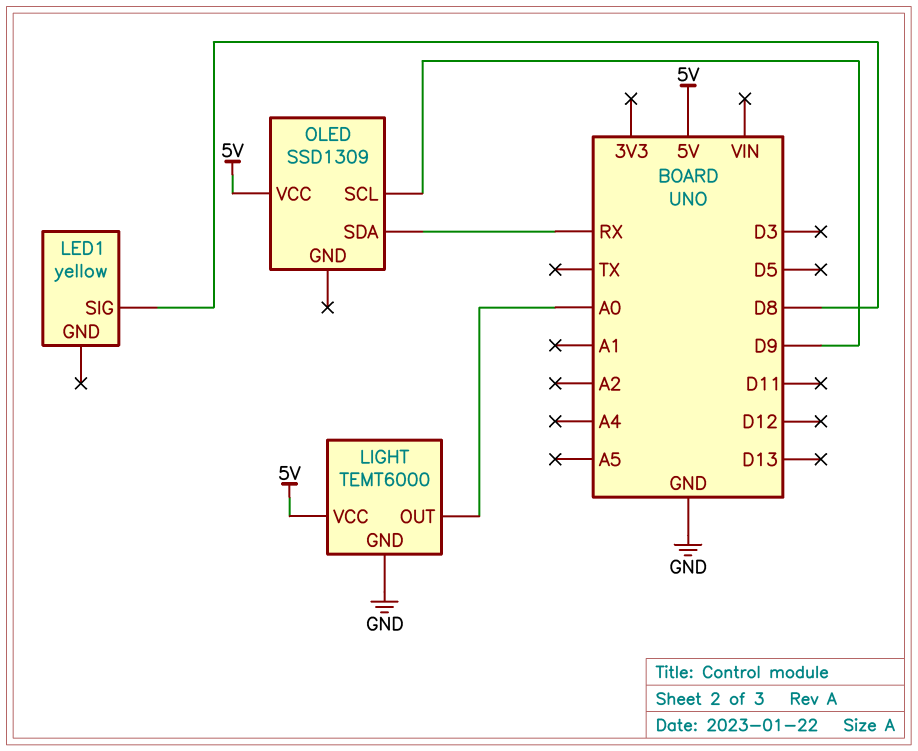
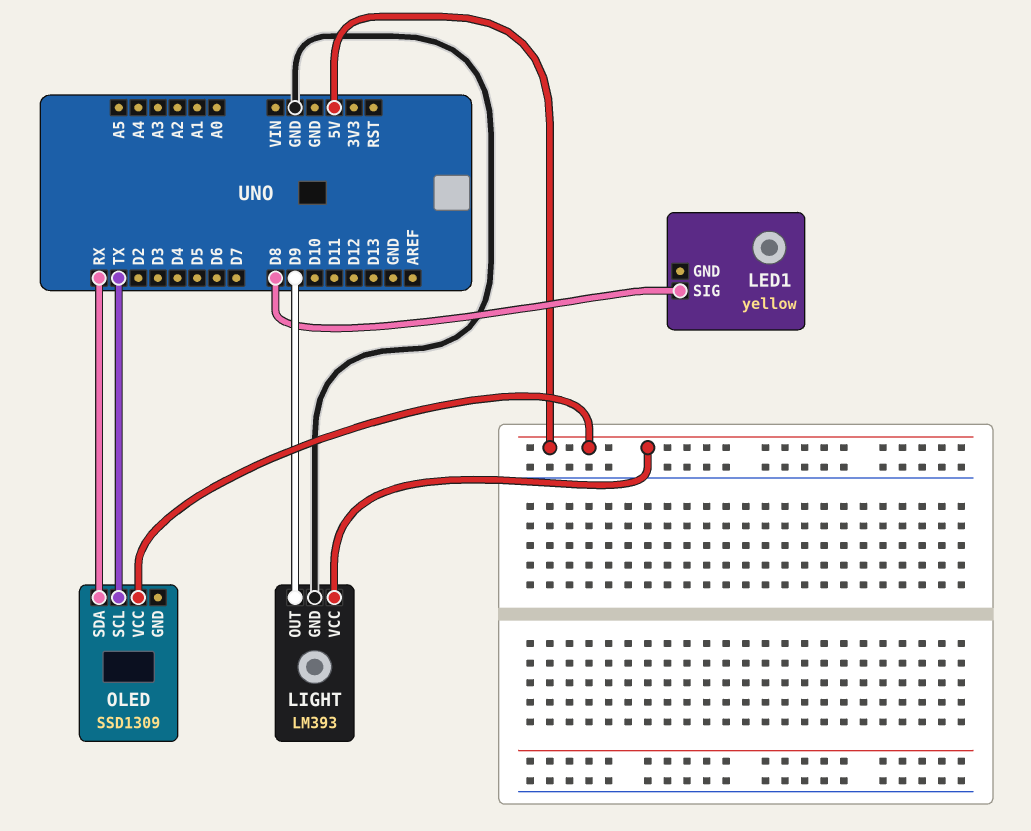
LIGHT: TEMT6000 -> LM393
LIGHT pin OUT: A0 -> D9
OLED pin SCL: D9 -> TX

